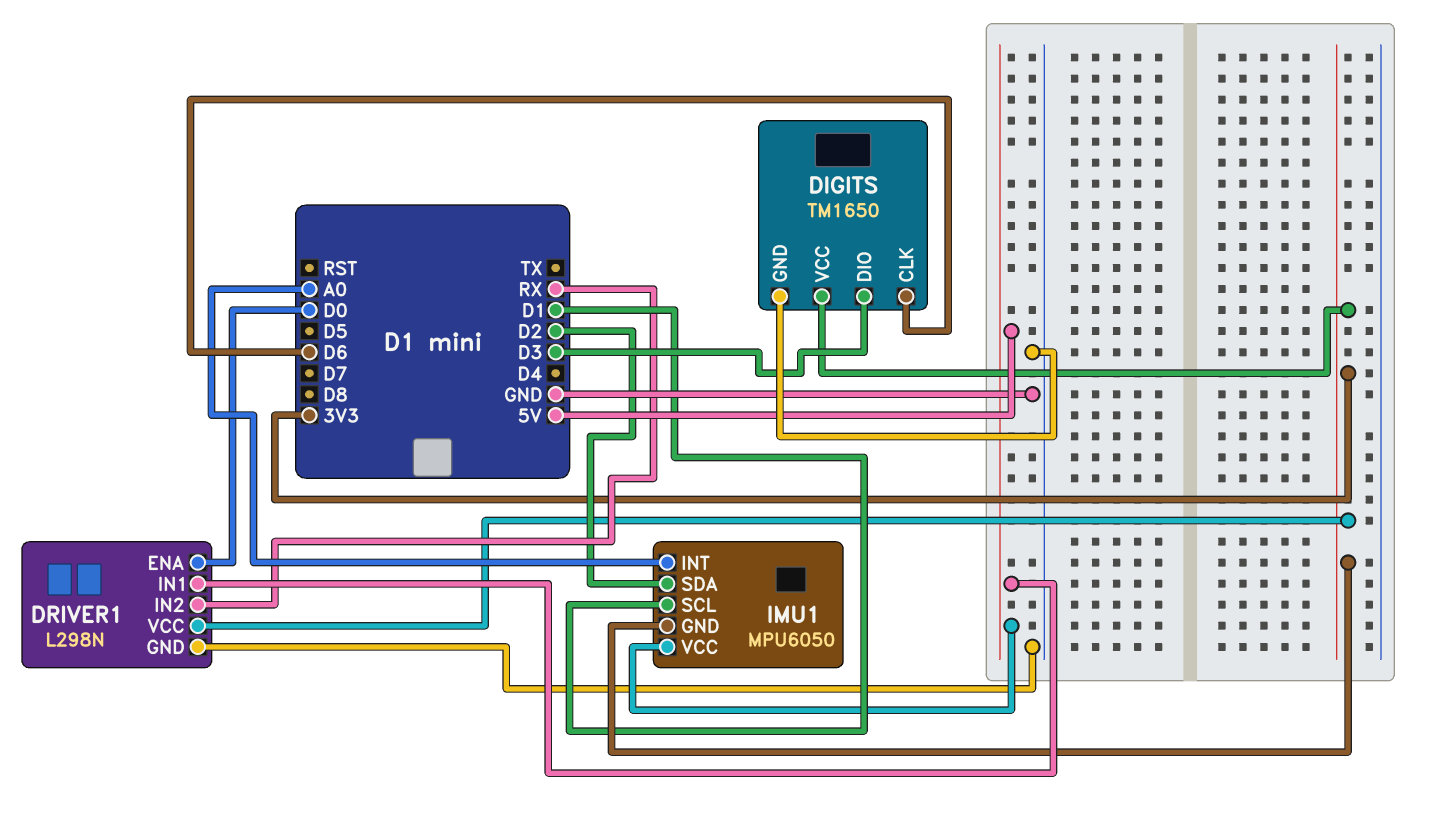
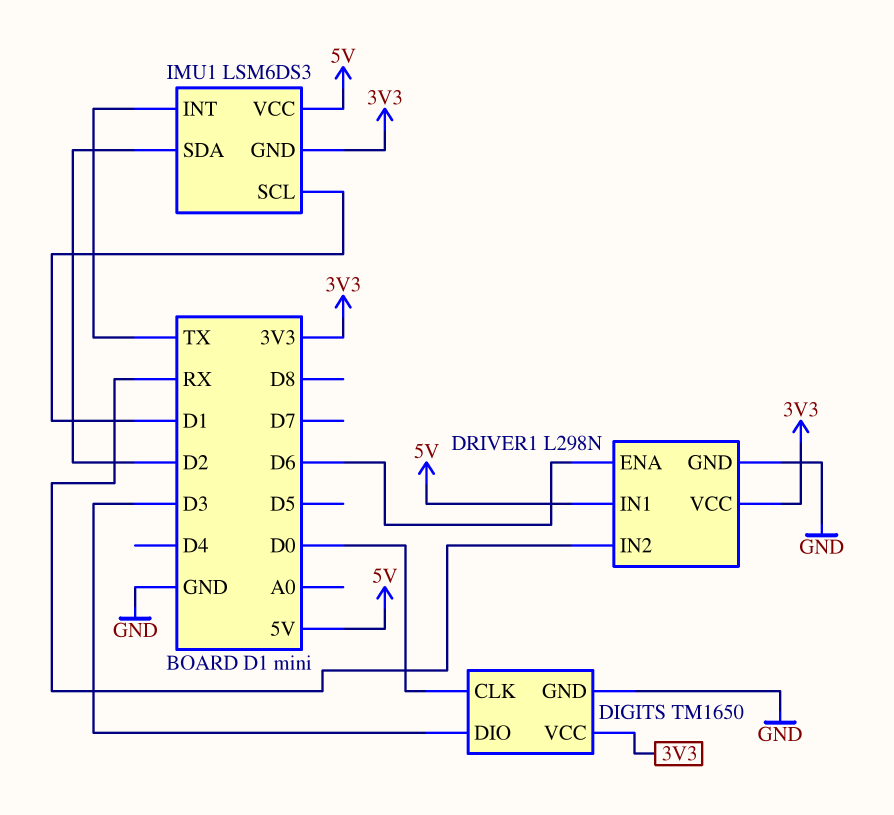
DIGITS pin CLK: D6 -> D0
DRIVER1 pin ENA: D0 -> D6
IMU1: MPU6050 -> LSM6DS3
IMU1 pin INT: A0 -> TX

